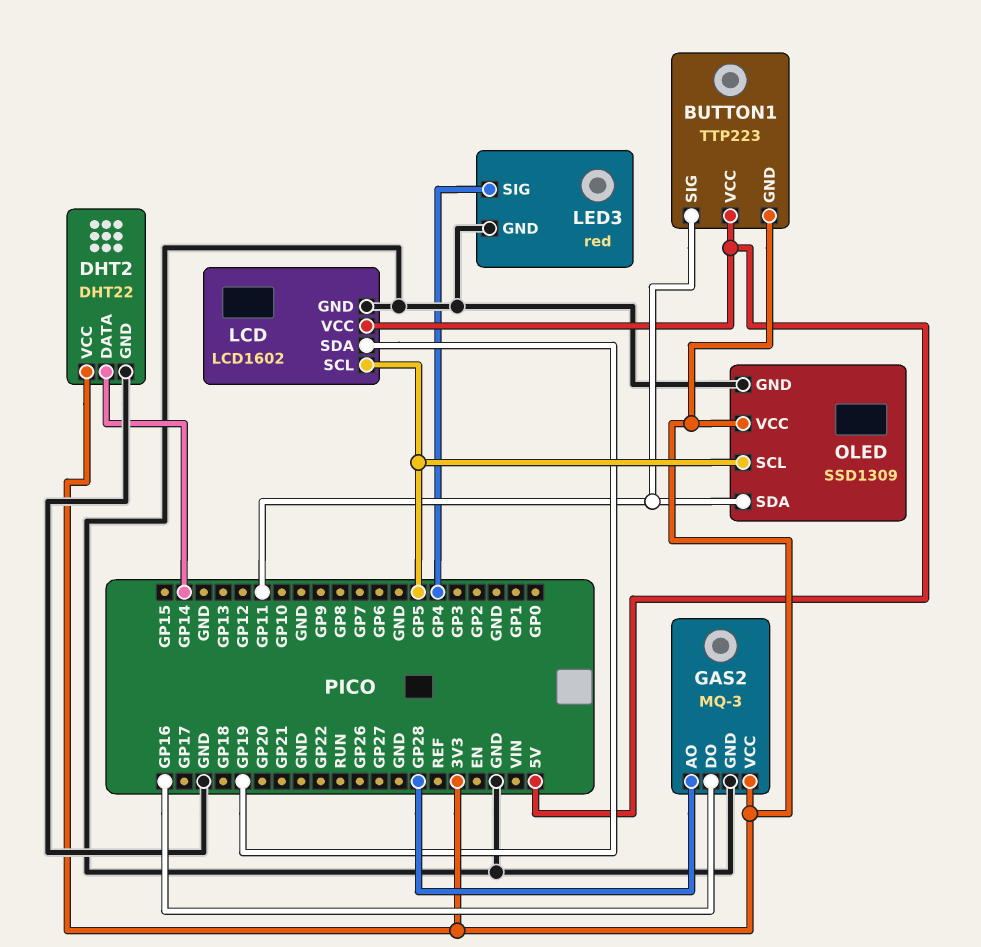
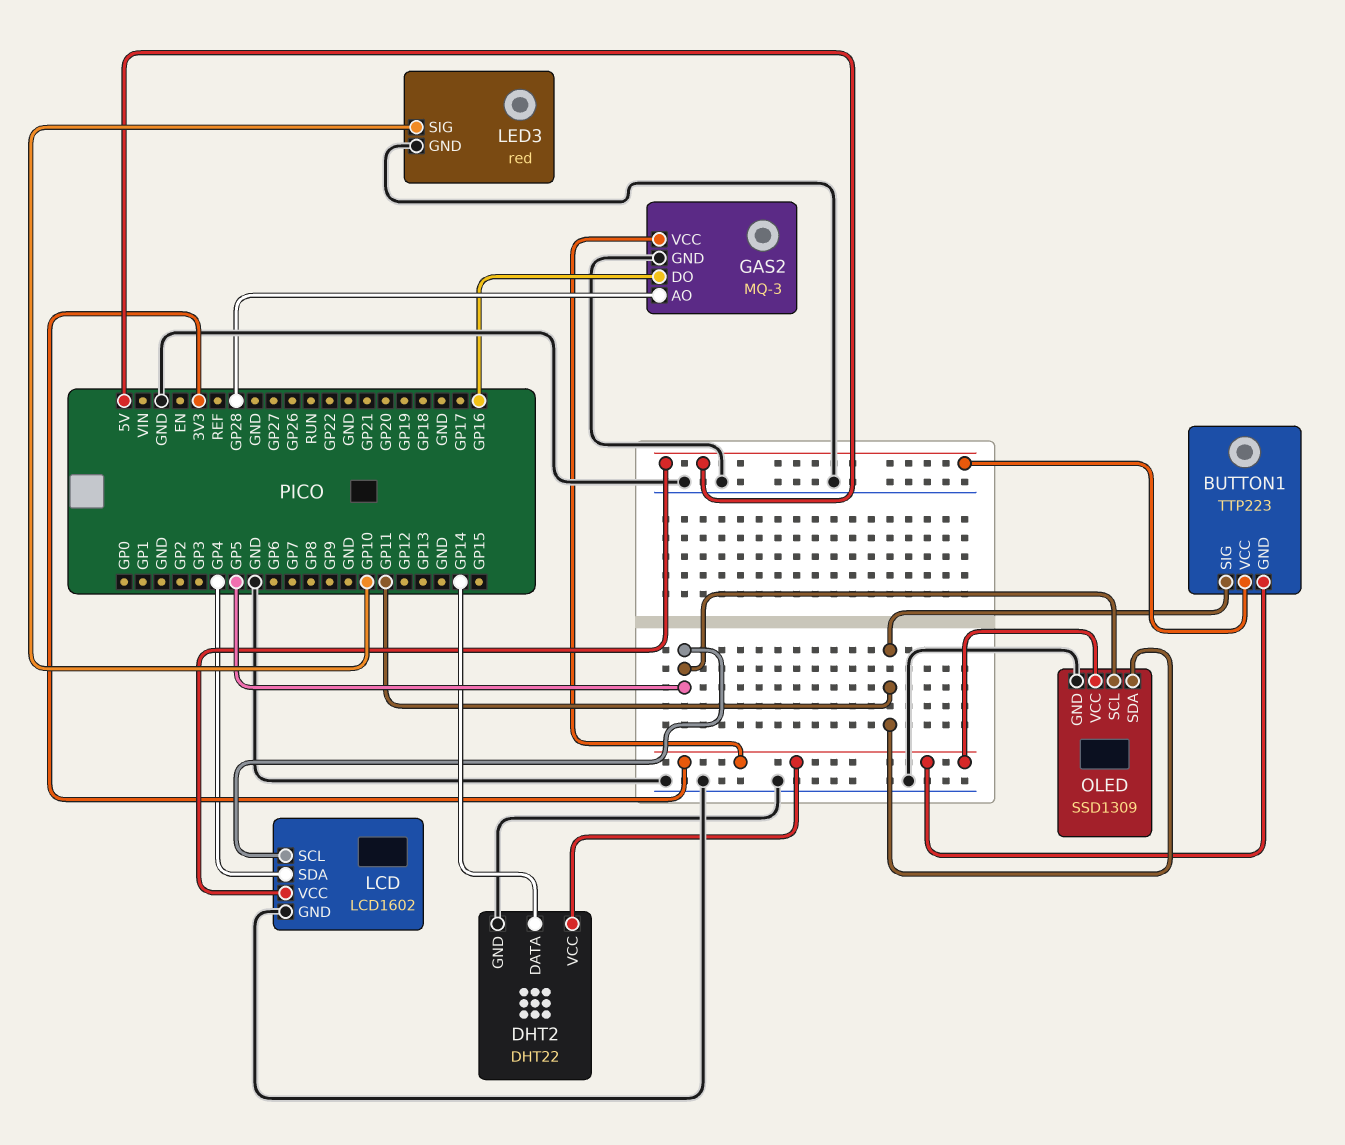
LCD pin SDA: GP19 -> GP4
LED3 pin SIG: GP4 -> GP10

